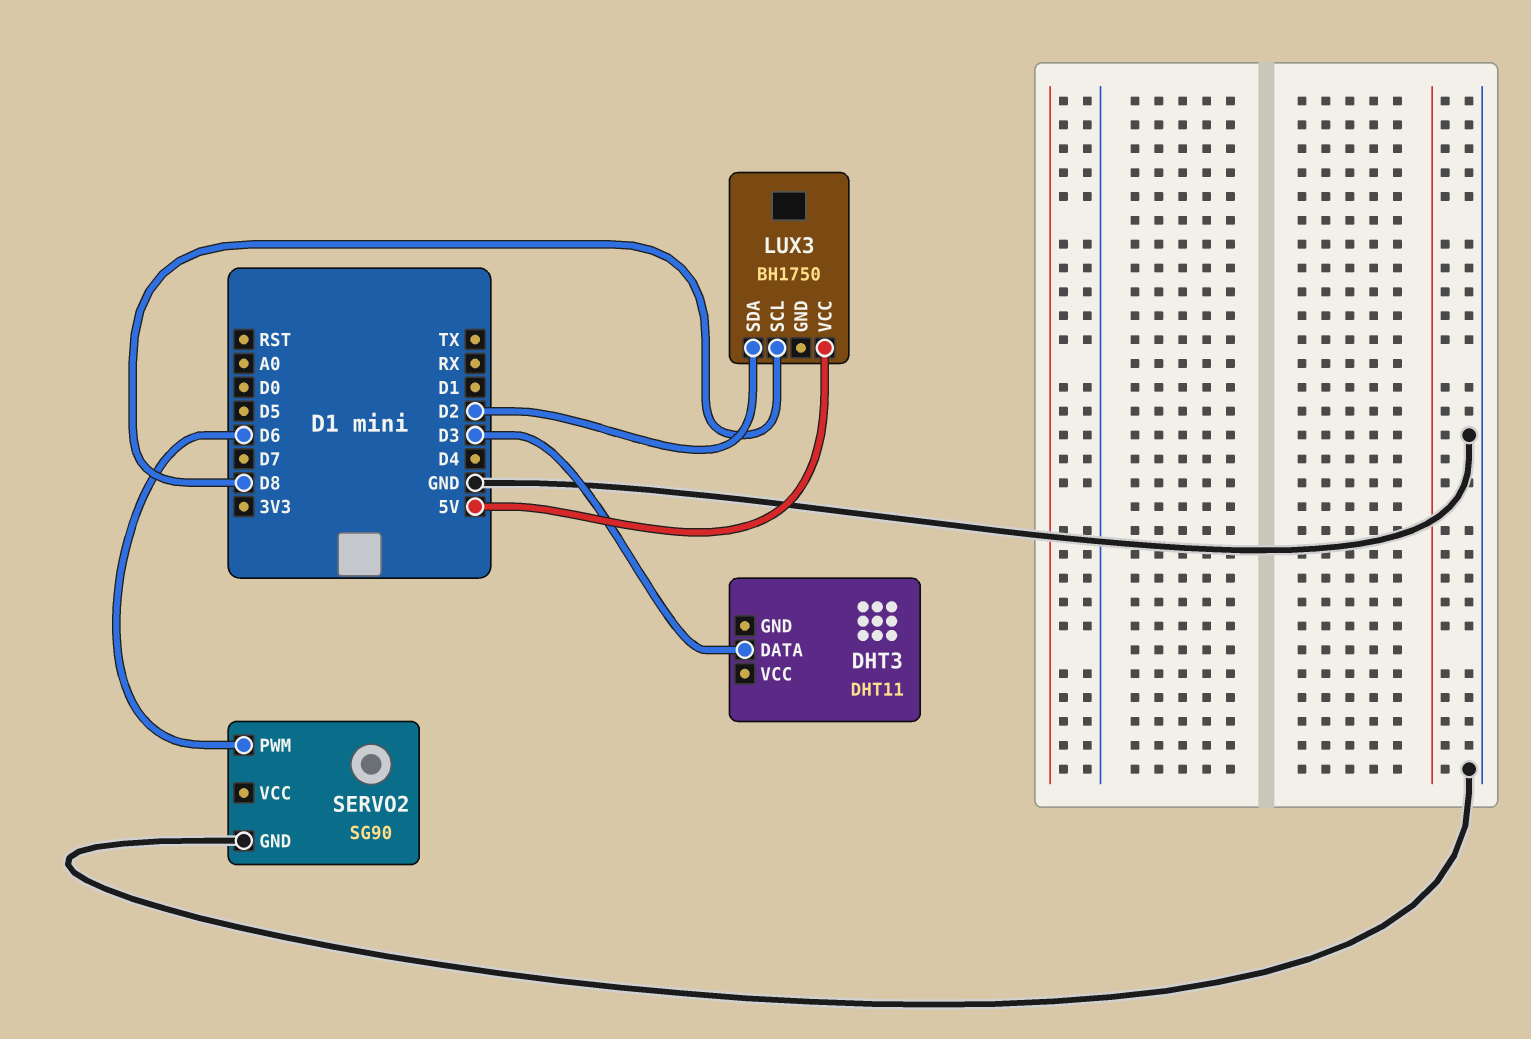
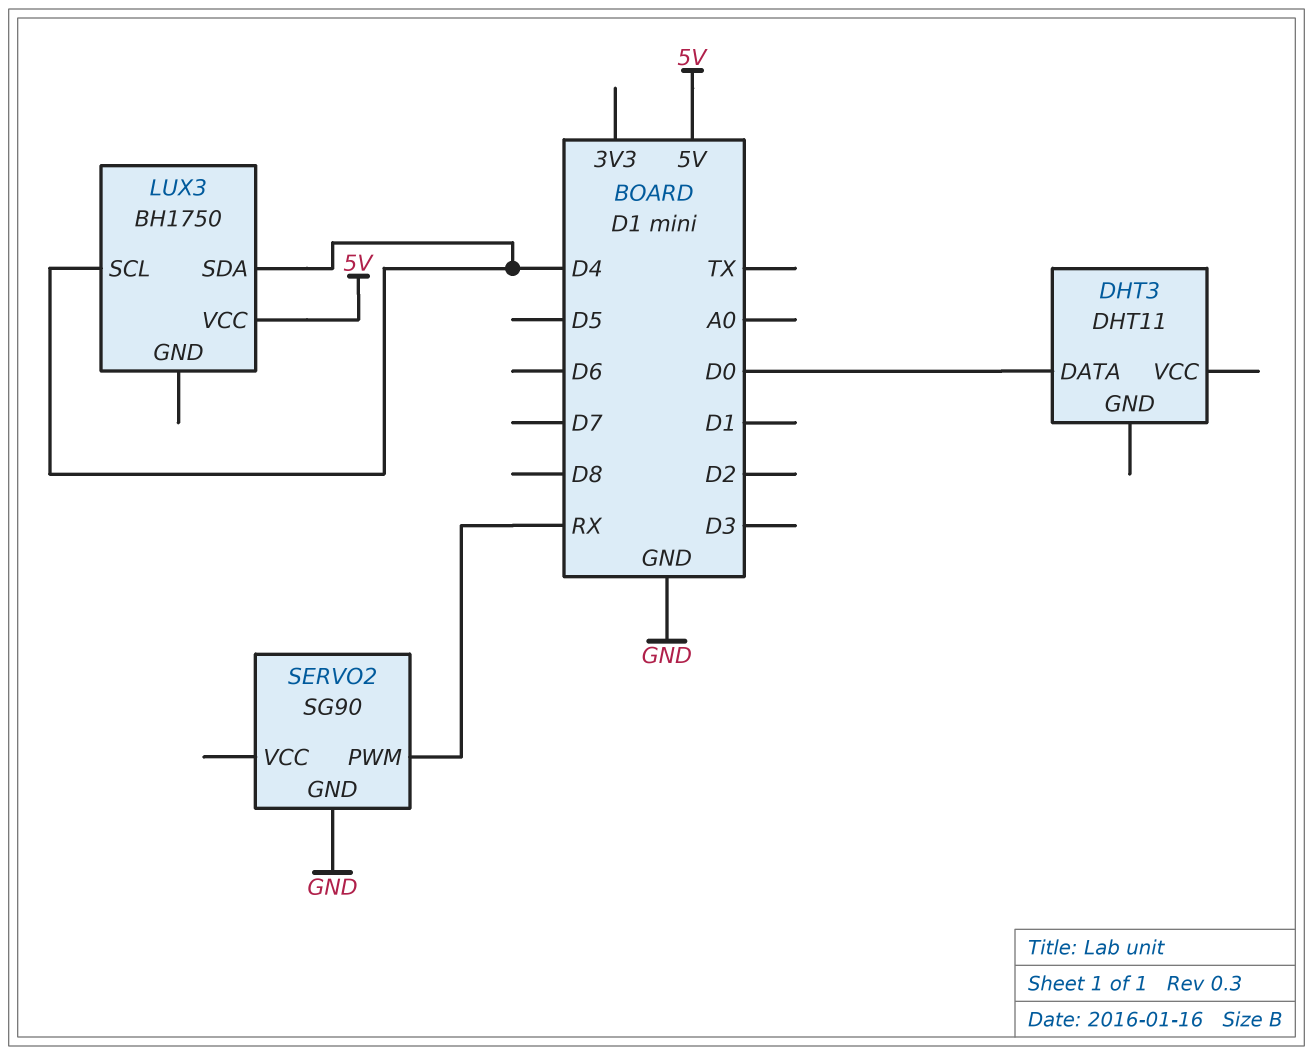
DHT3 pin DATA: D3 -> D0
LUX3 pin SCL: D8 -> D4
LUX3 pin SDA: D2 -> D4
SERVO2 pin PWM: D6 -> RX

